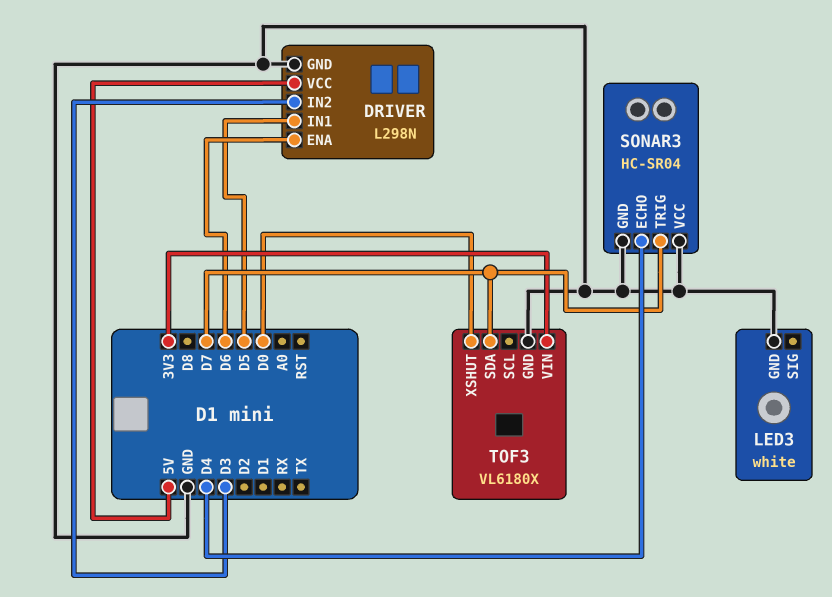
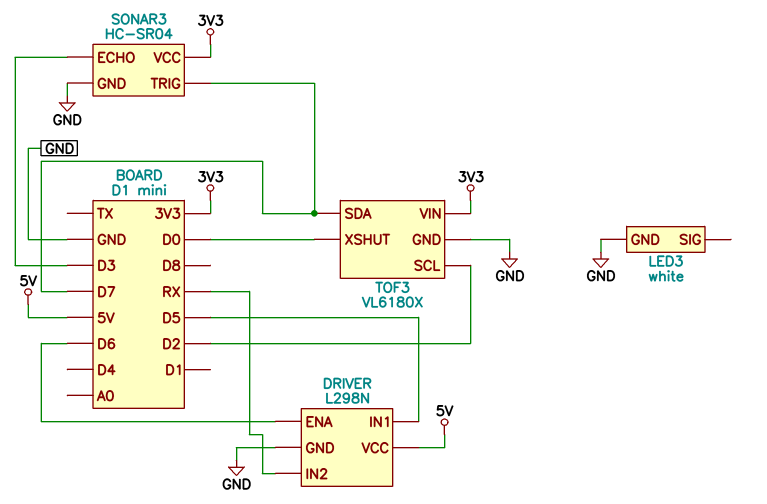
DRIVER pin IN2: D3 -> RX
SONAR3 pin ECHO: D4 -> D3
SONAR3 pin VCC: GND -> 3V3
TOF3 pin SCL: none -> D2

